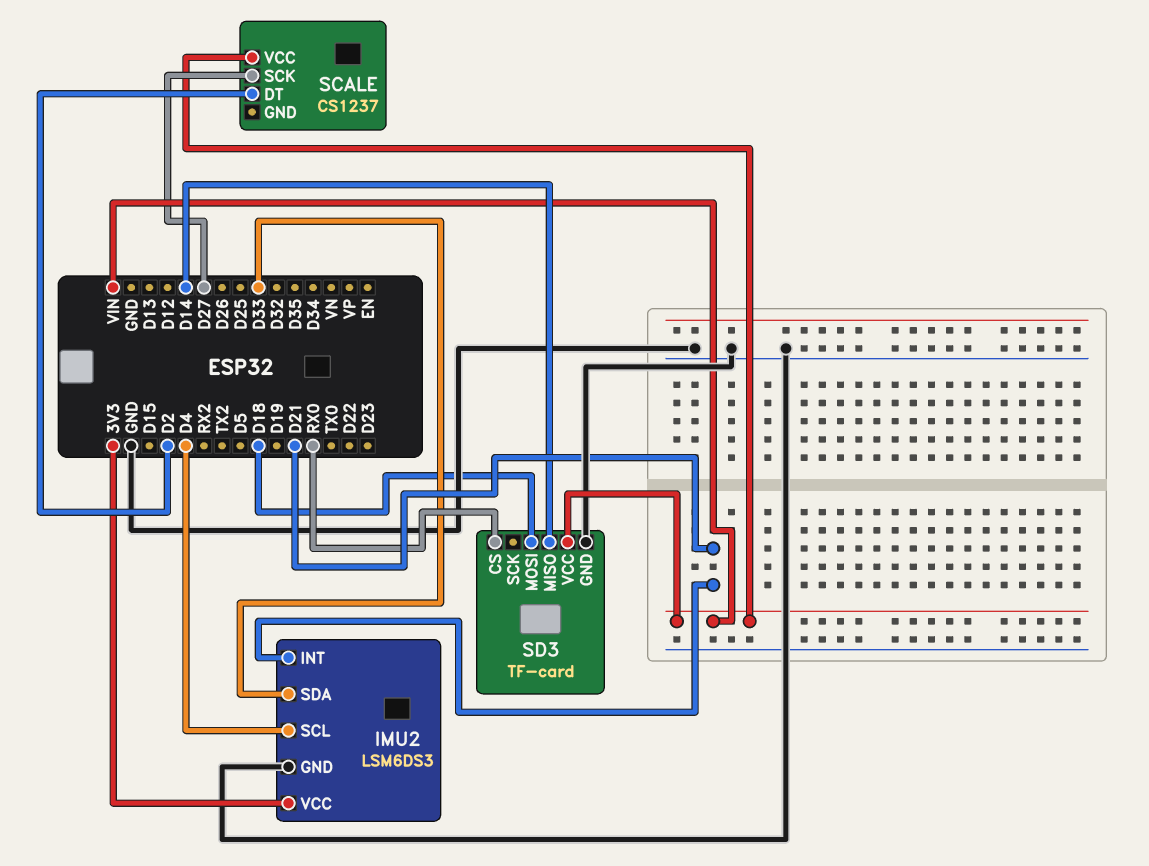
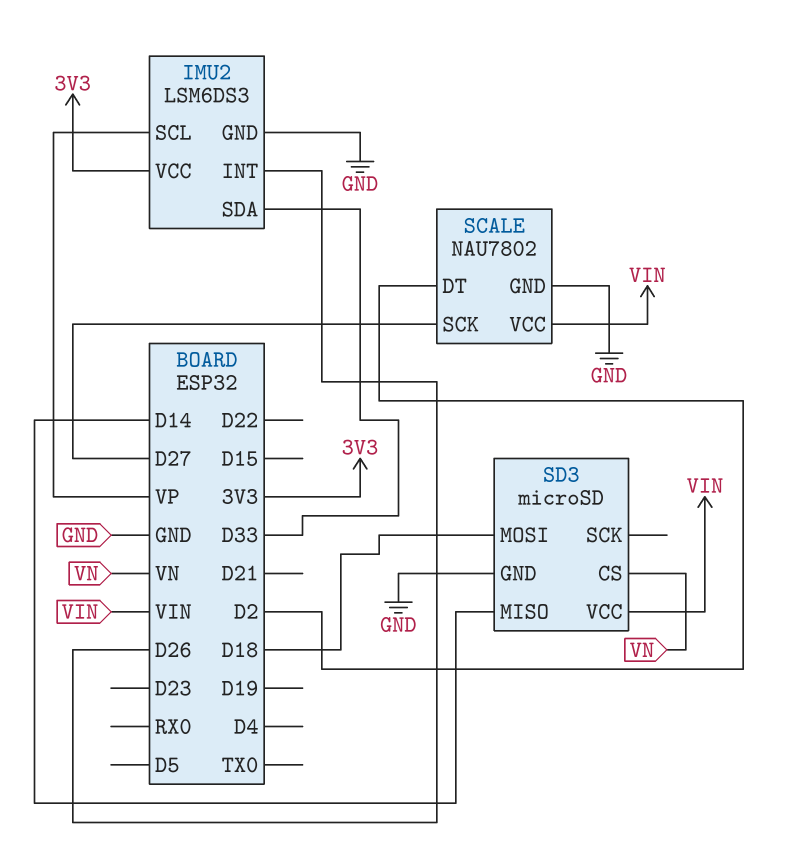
IMU2 pin INT: D21 -> D26
IMU2 pin SCL: D4 -> VP
SCALE: CS1237 -> NAU7802
SCALE pin GND: none -> GND
SD3: TF-card -> microSD
SD3 pin CS: RX0 -> VN

